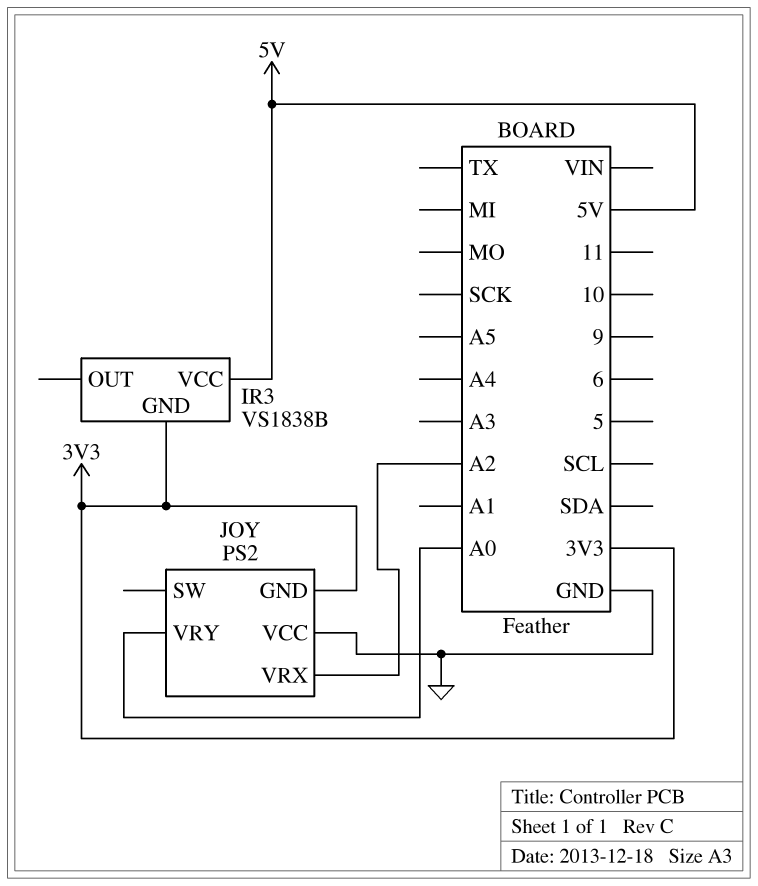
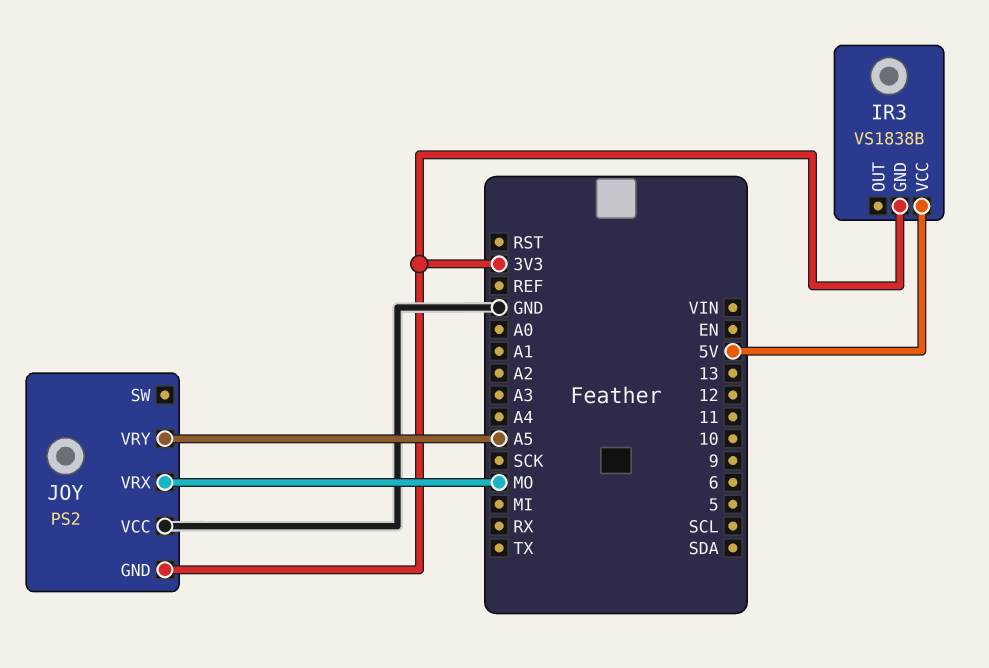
JOY pin VRX: A2 -> MO
JOY pin VRY: A0 -> A5

